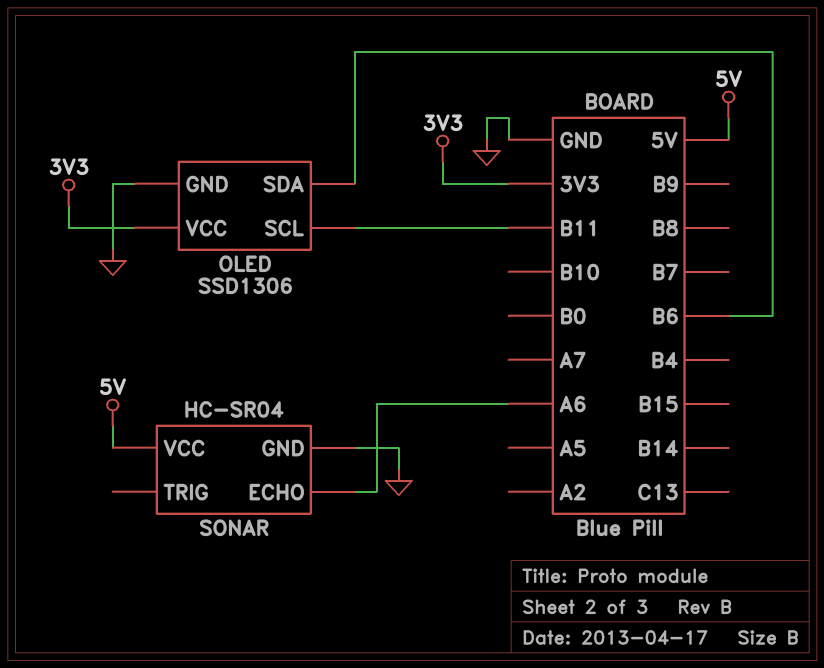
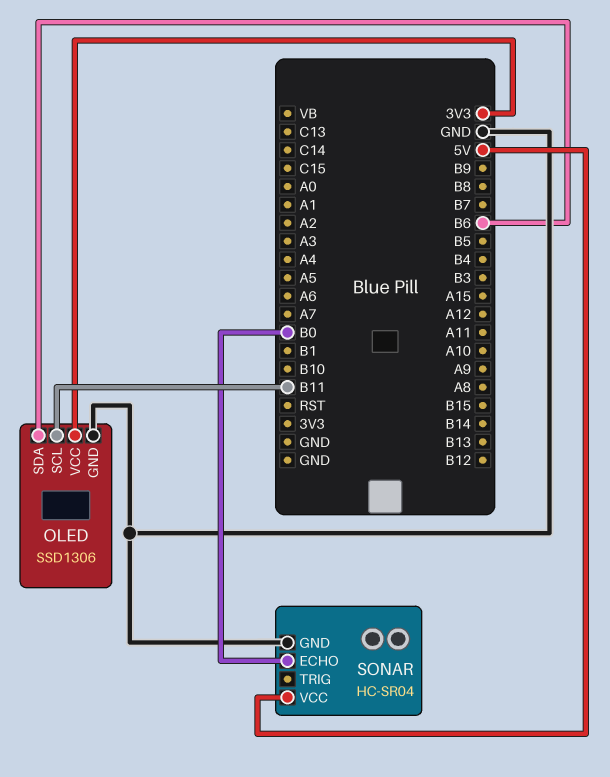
SONAR pin ECHO: A6 -> B0

